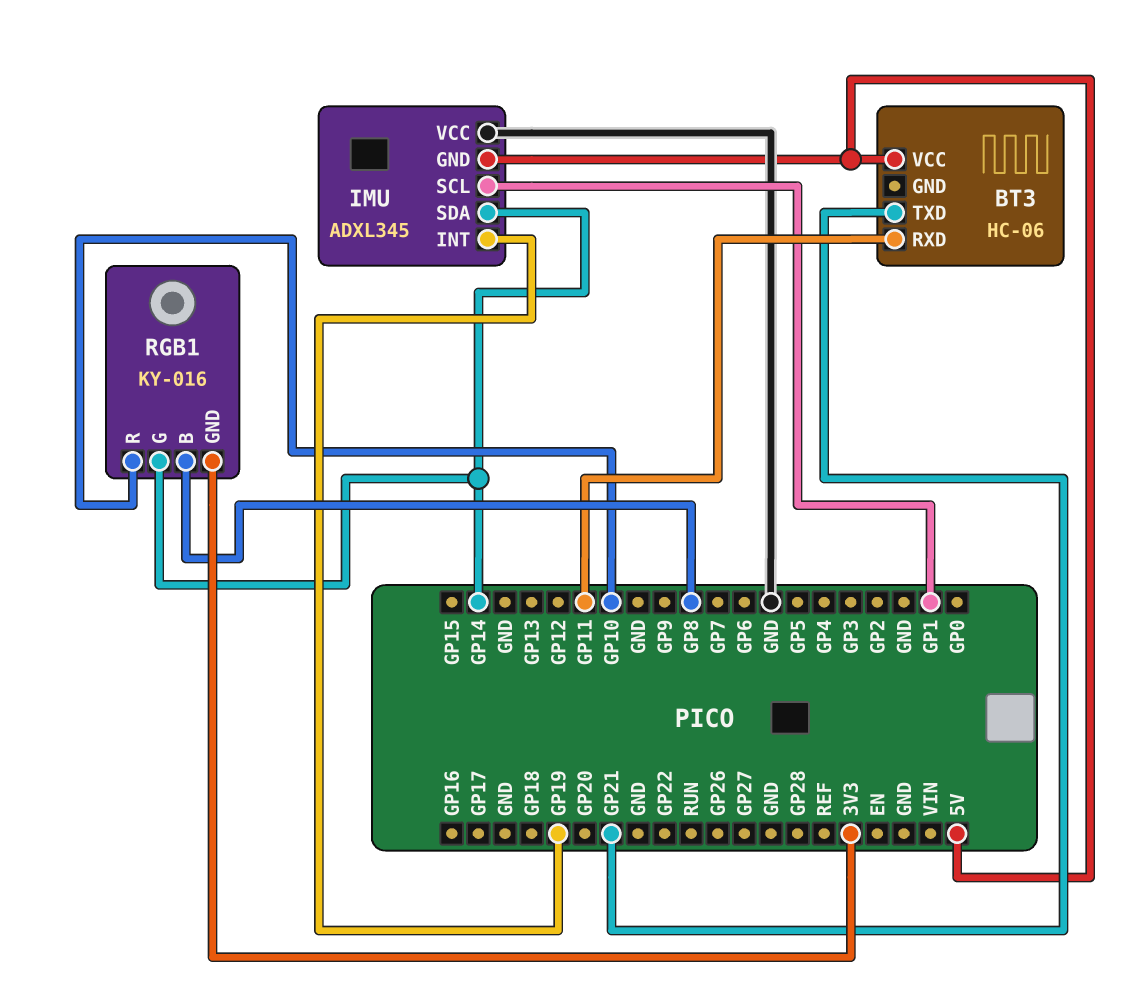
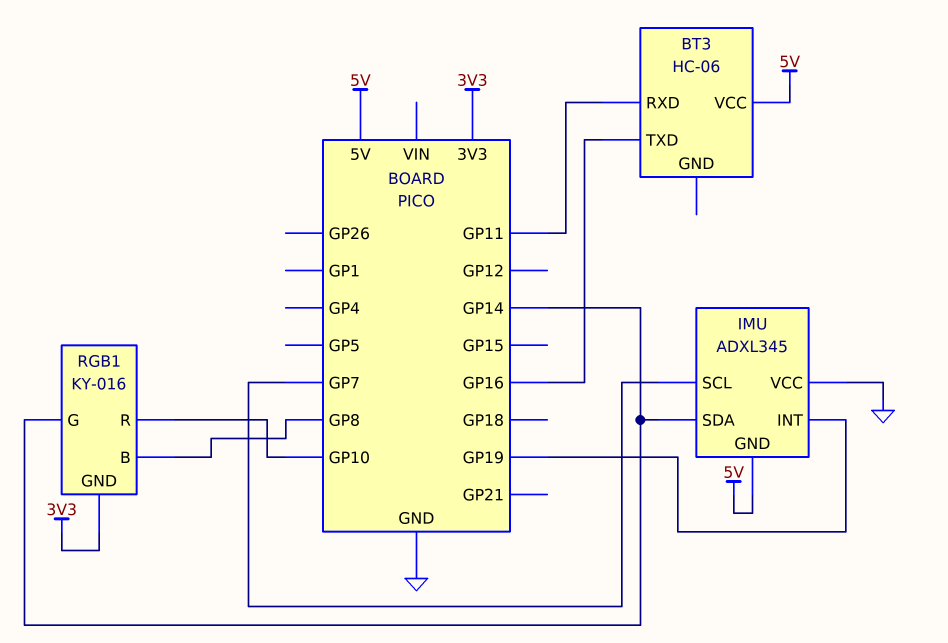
BT3 pin TXD: GP21 -> GP16
IMU pin SCL: GP1 -> GP7

